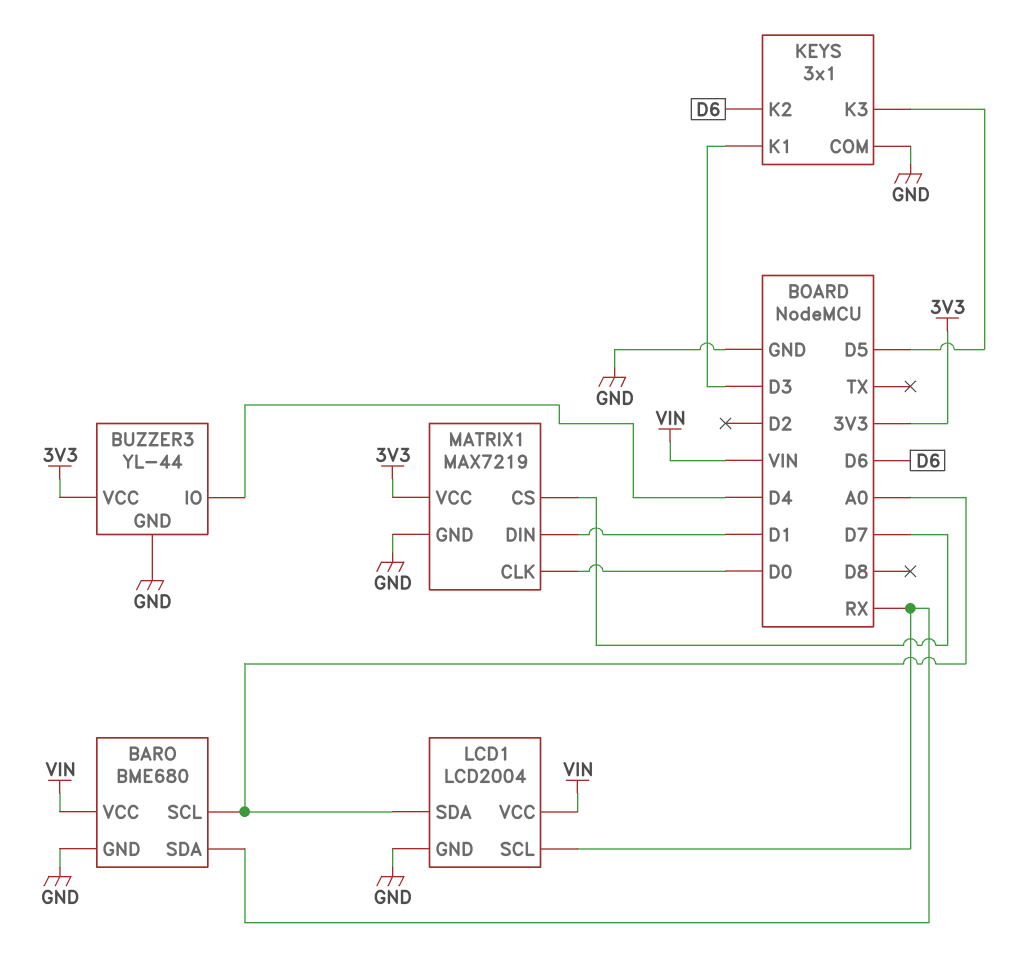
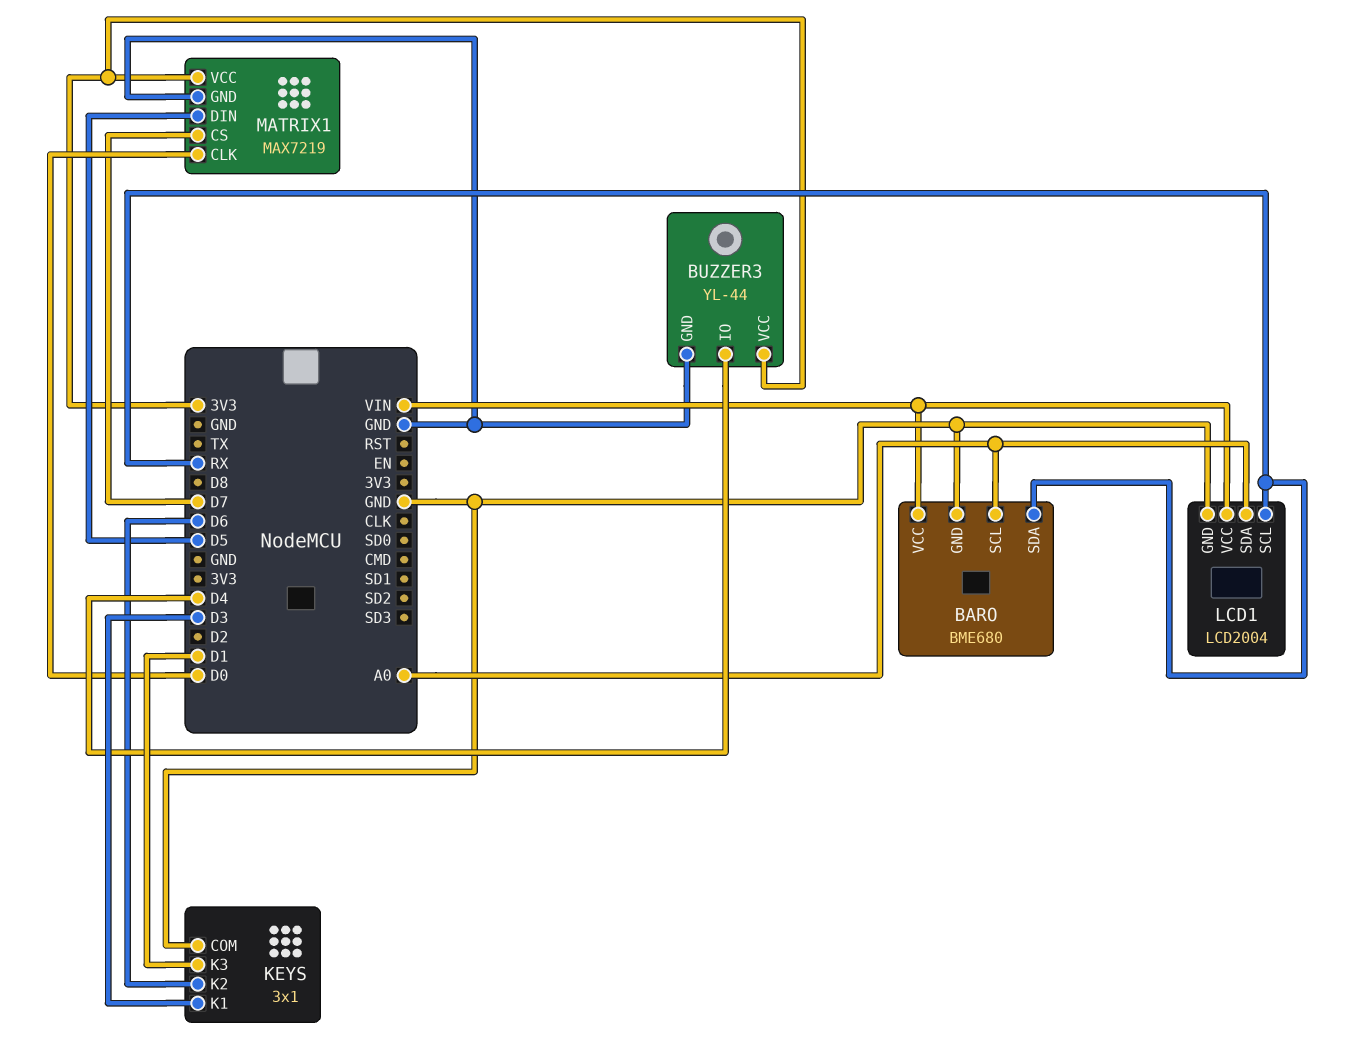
KEYS pin K3: D5 -> D1
MATRIX1 pin DIN: D1 -> D5

